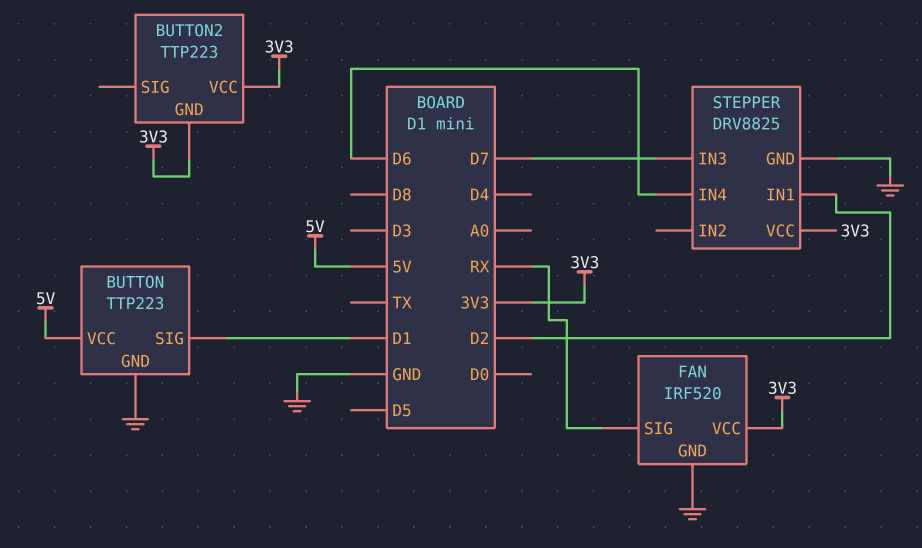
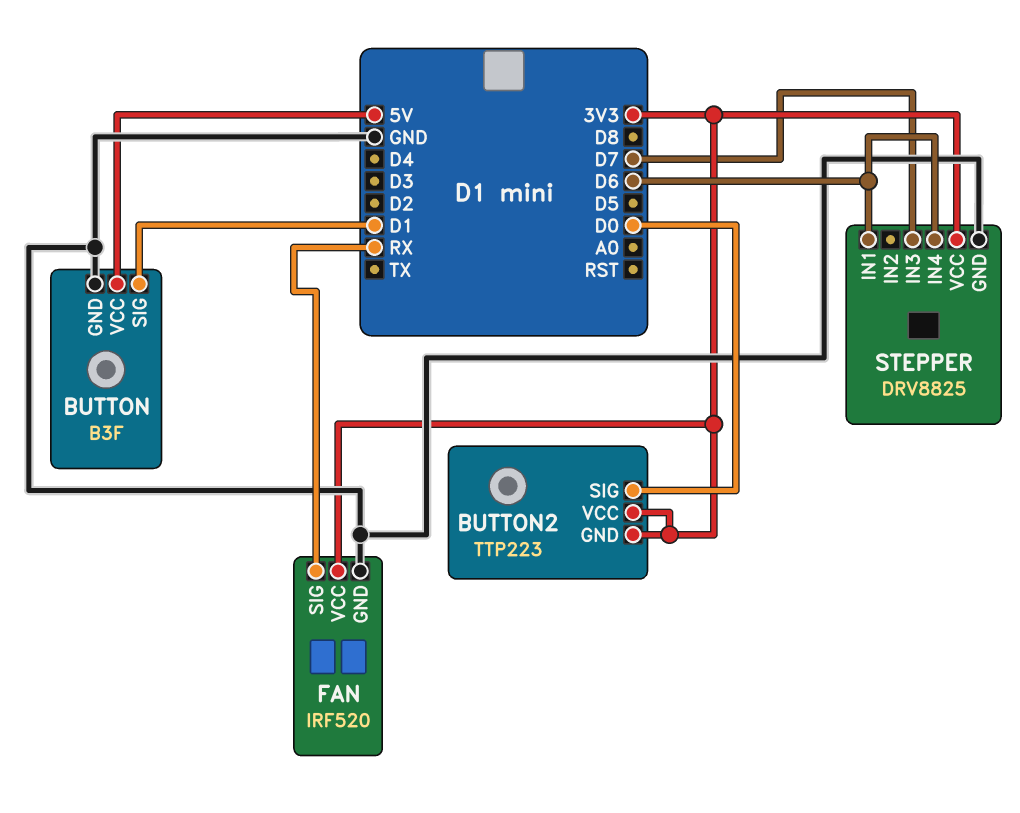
BUTTON: TTP223 -> B3F
BUTTON2 pin SIG: none -> D0
STEPPER pin IN1: D2 -> D6

